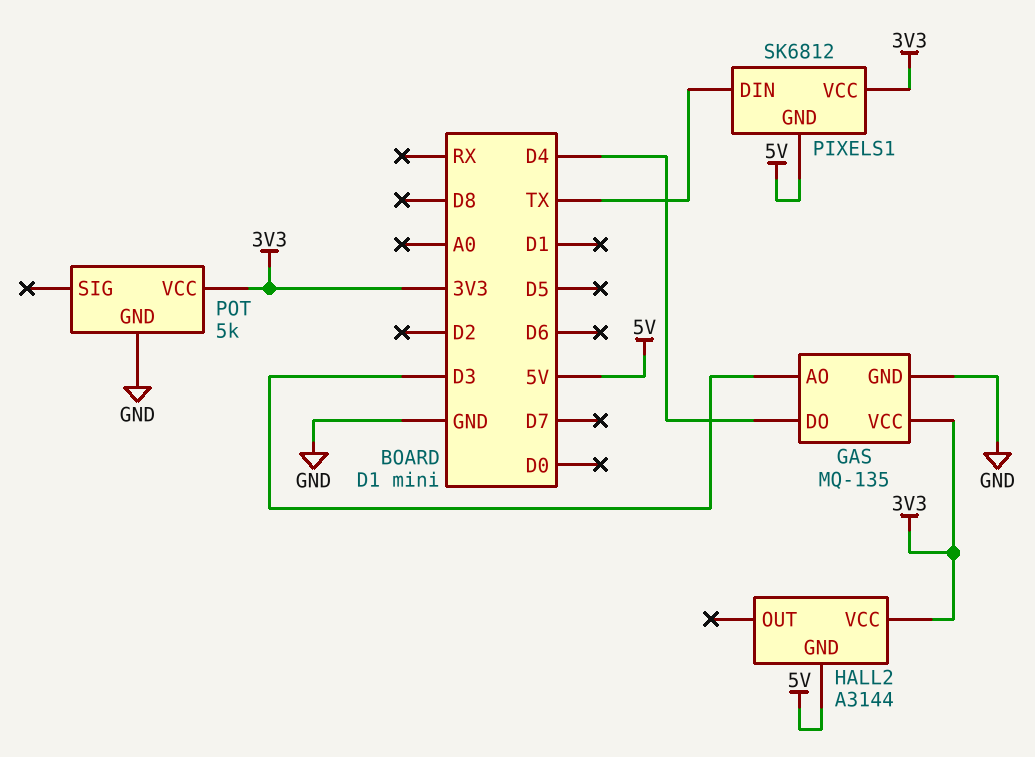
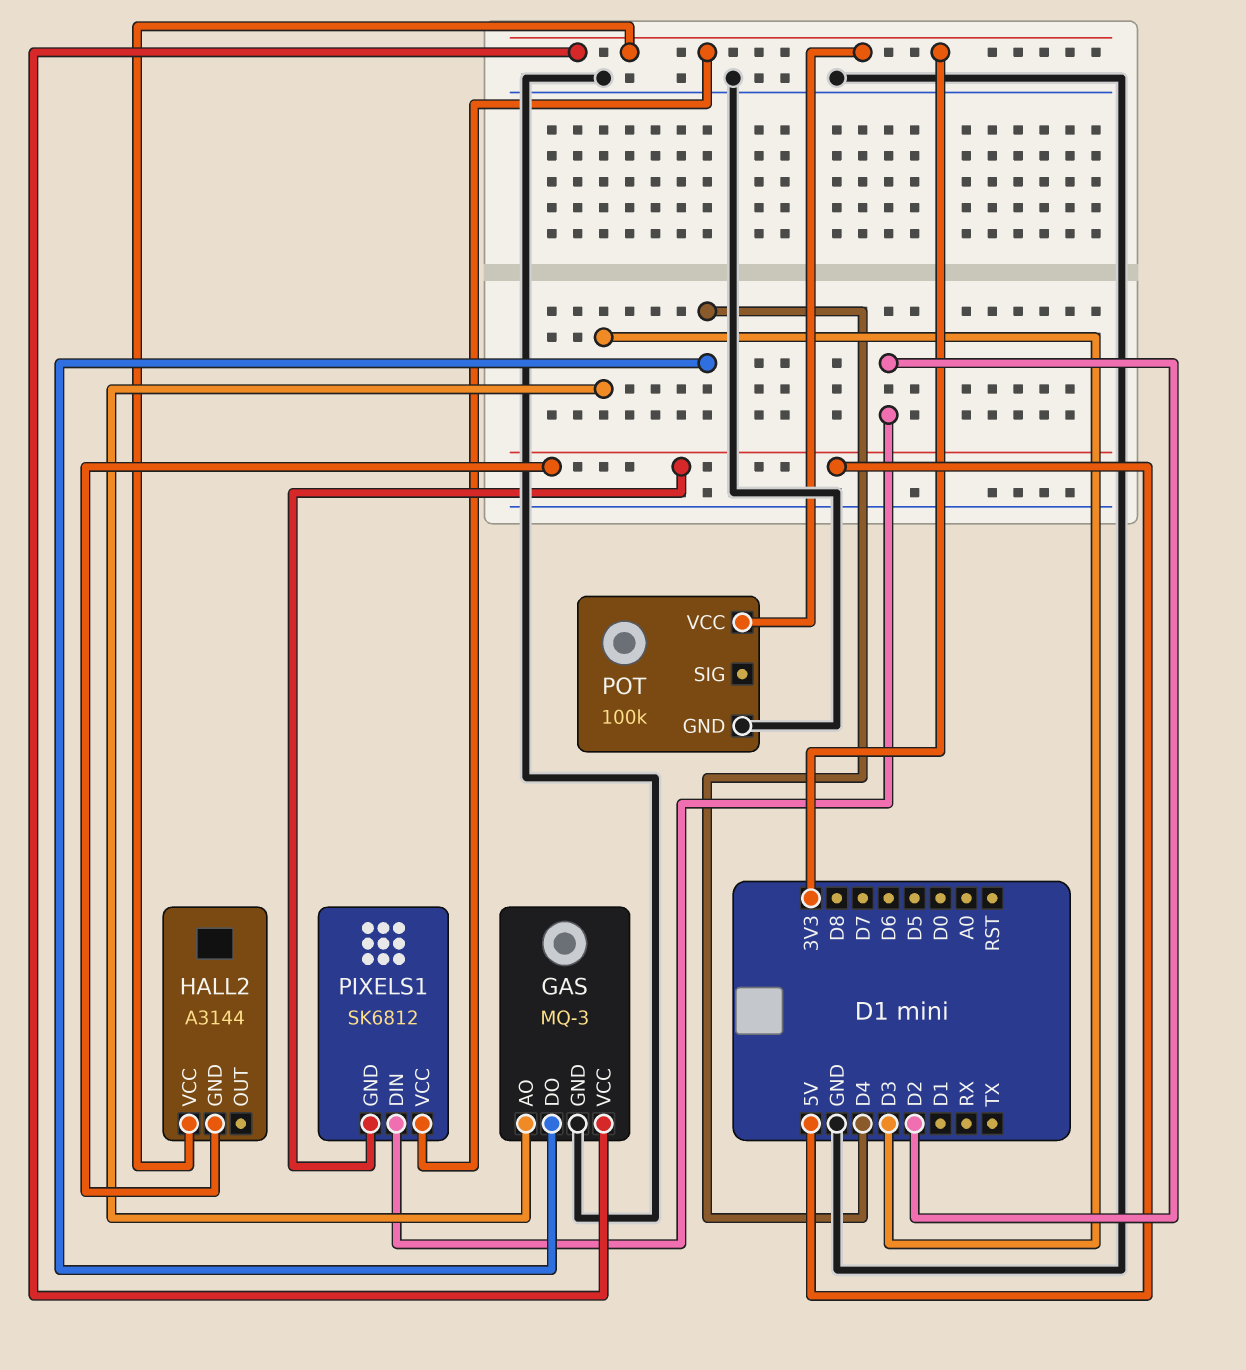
GAS: MQ-135 -> MQ-3
PIXELS1 pin DIN: TX -> D2
POT: 5k -> 100k

